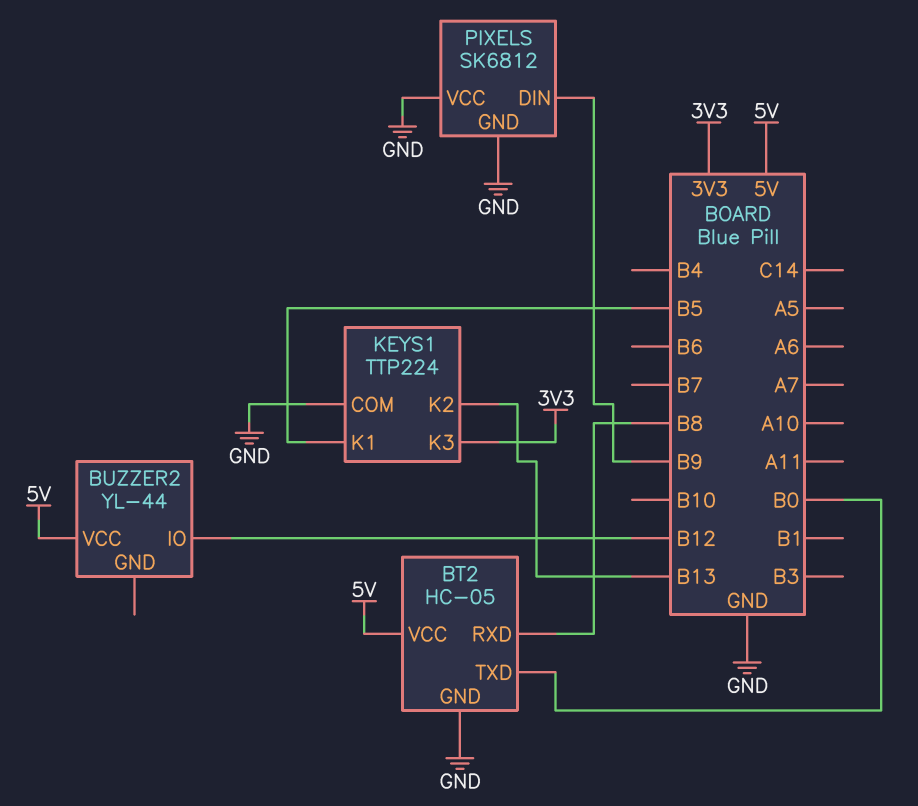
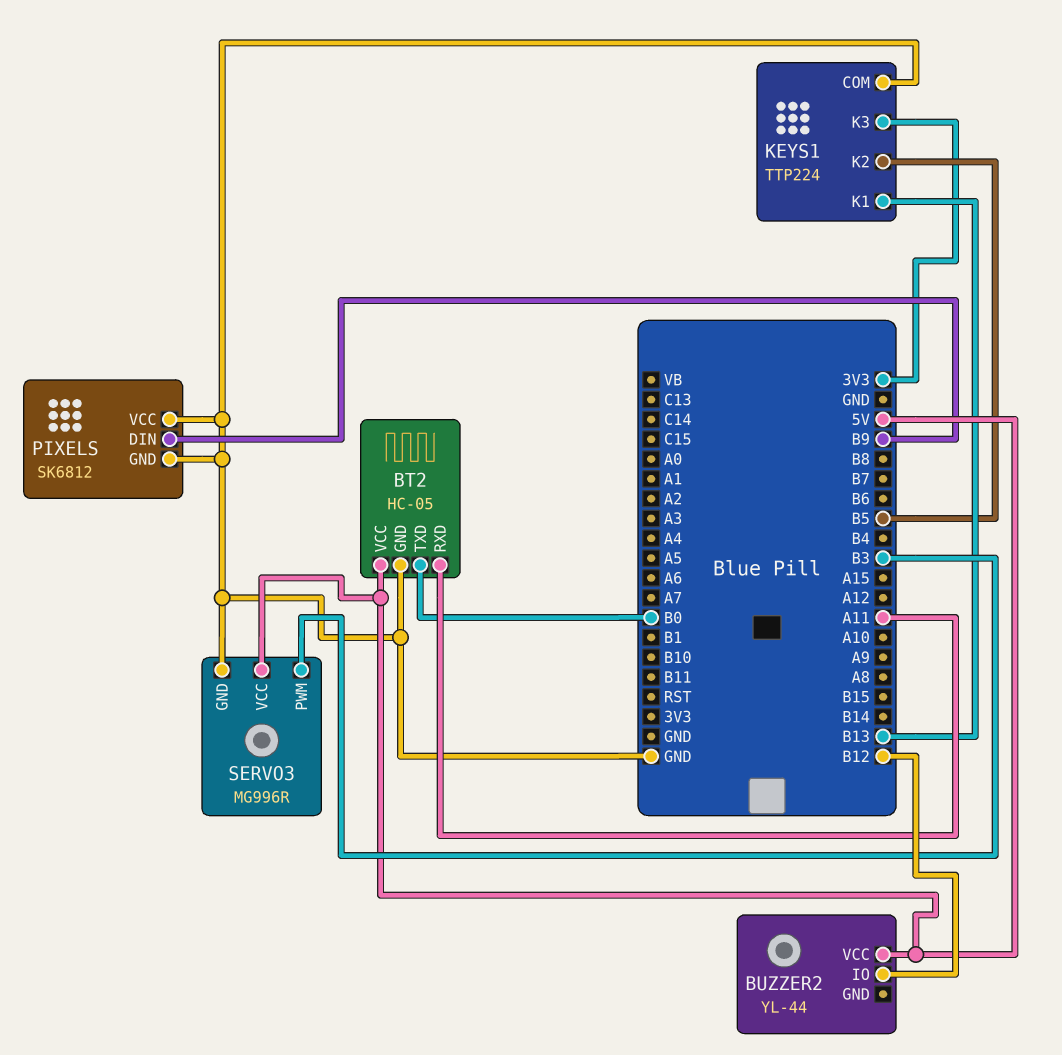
BT2 pin RXD: B8 -> A11
KEYS1 pin K1: B5 -> B13
KEYS1 pin K2: B13 -> B5
SERVO3: none -> MG996R
SERVO3 pin GND: none -> GND
SERVO3 pin PWM: none -> B3
SERVO3 pin VCC: none -> 5V

